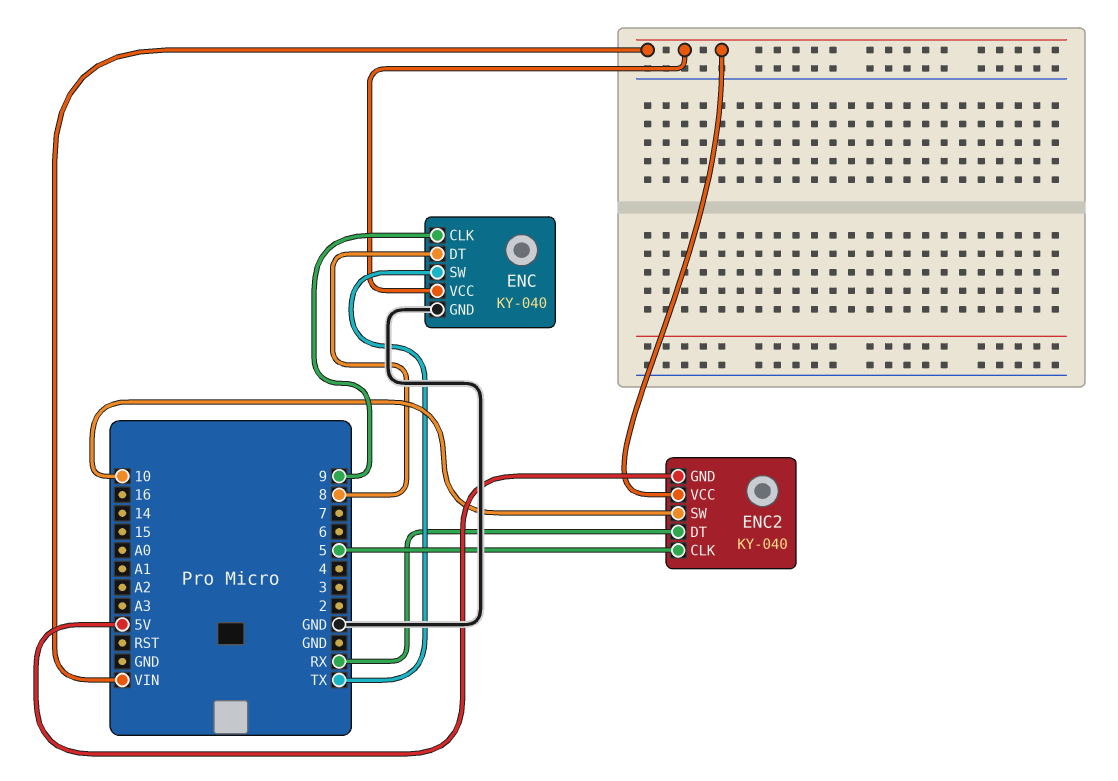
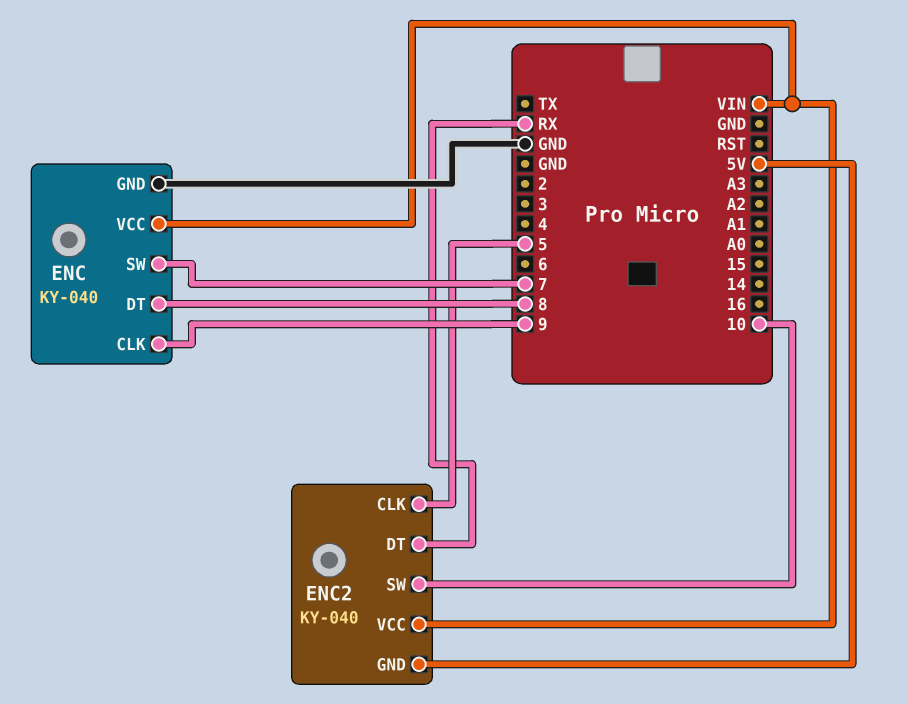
ENC pin SW: TX -> 7

